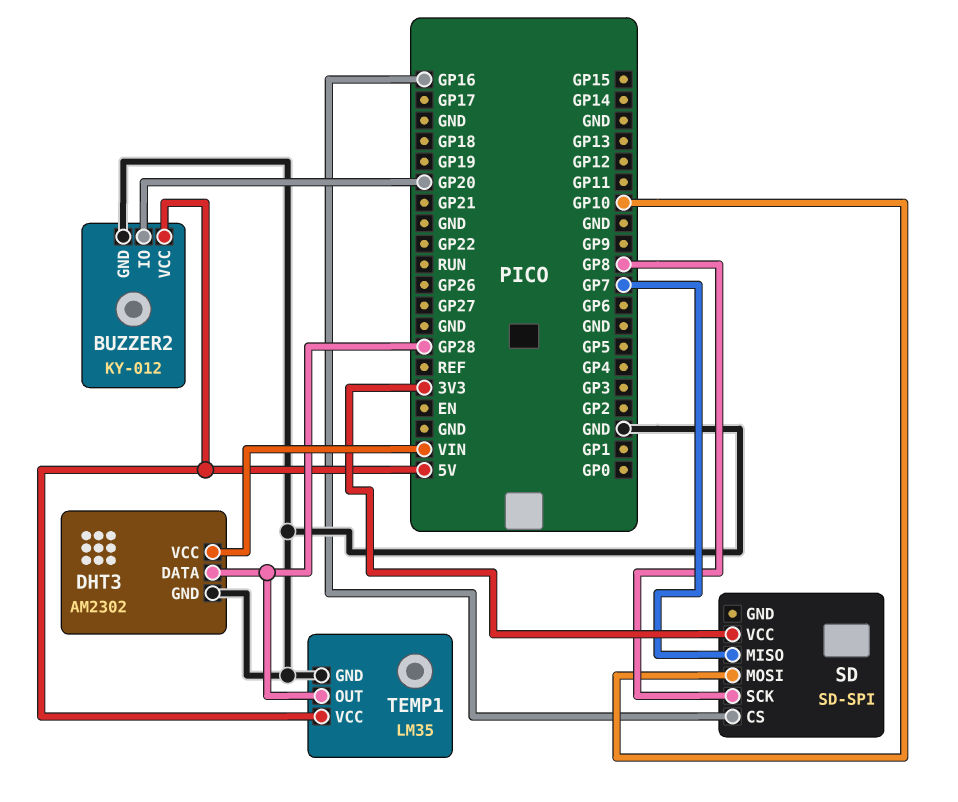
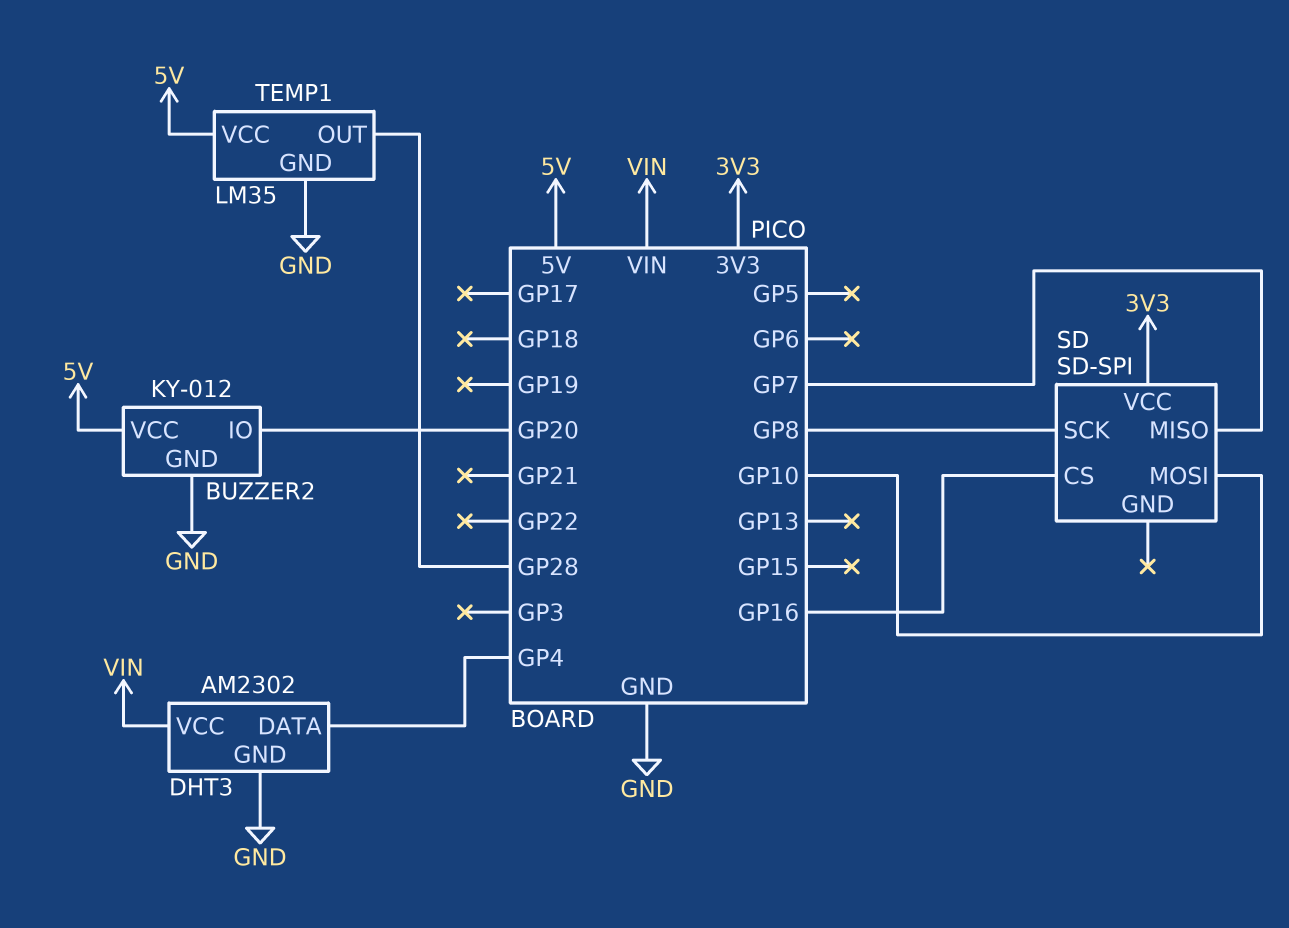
DHT3 pin DATA: GP28 -> GP4

